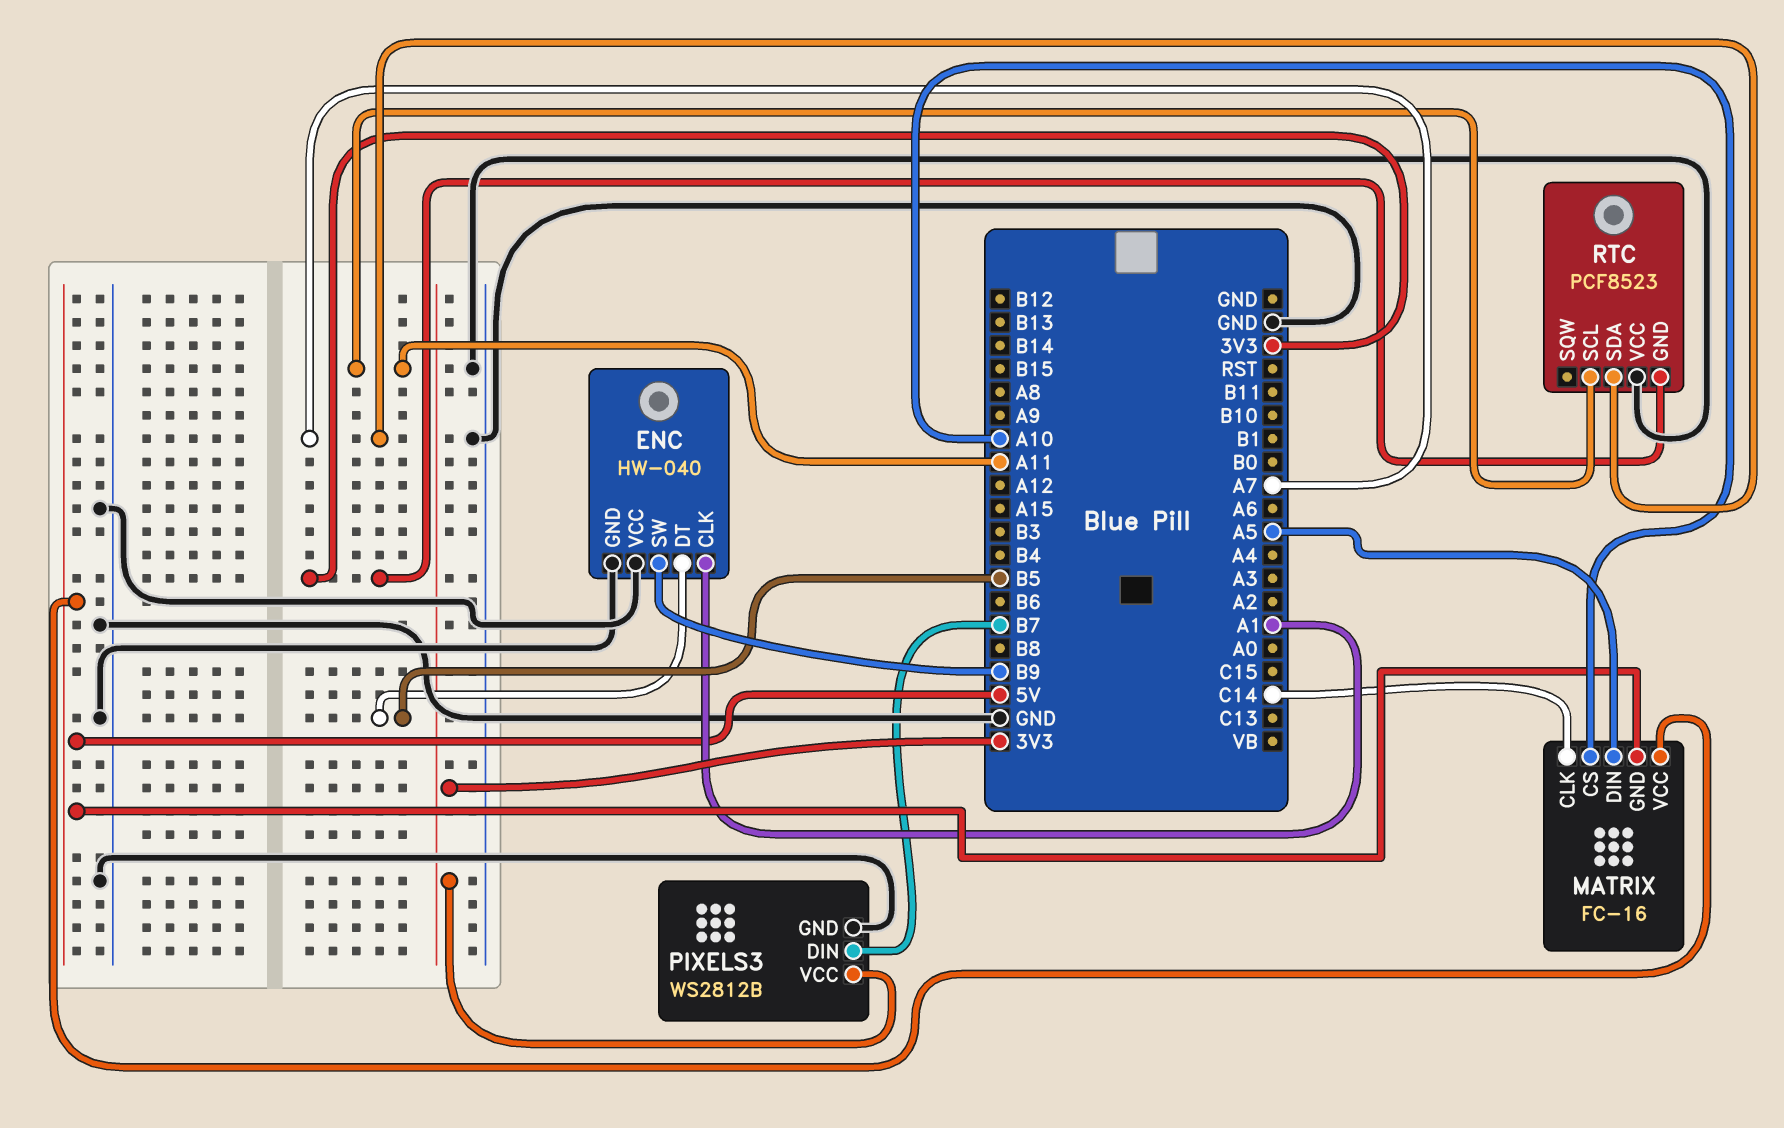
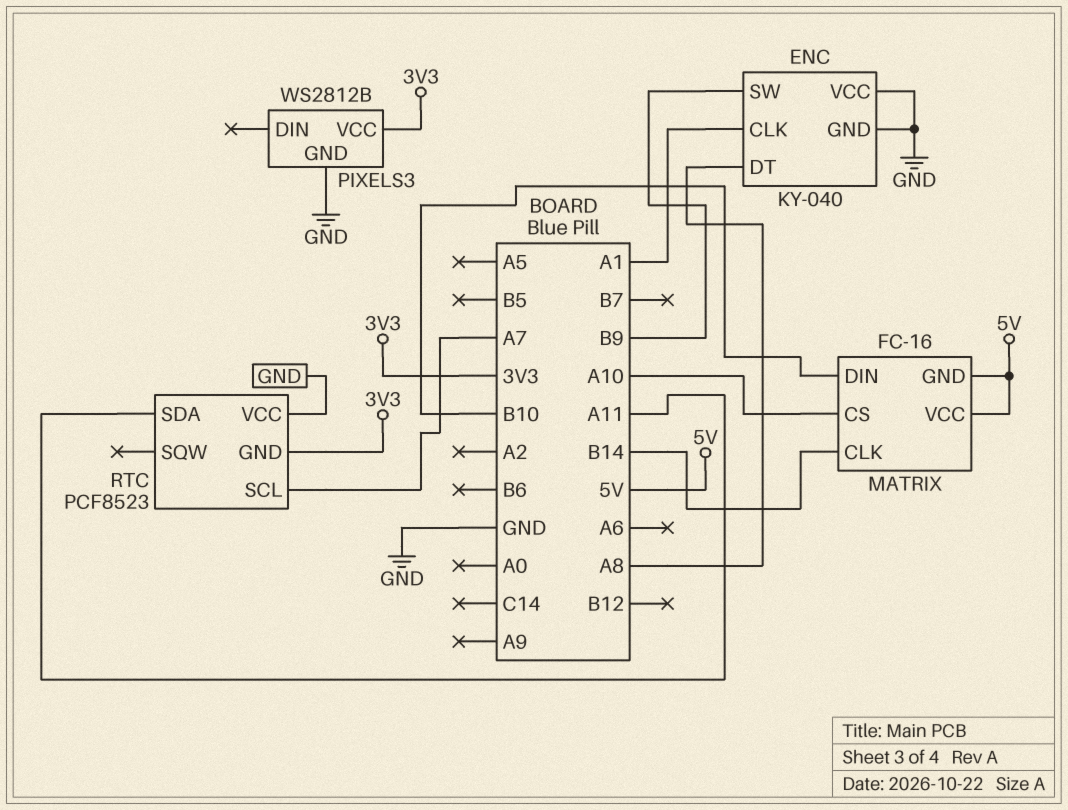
ENC: HW-040 -> KY-040
ENC pin DT: B5 -> A8
MATRIX pin CLK: C14 -> B14
MATRIX pin DIN: A5 -> B10
PIXELS3 pin DIN: B7 -> none
RTC pin SCL: A11 -> A7
RTC pin SDA: A7 -> A11

